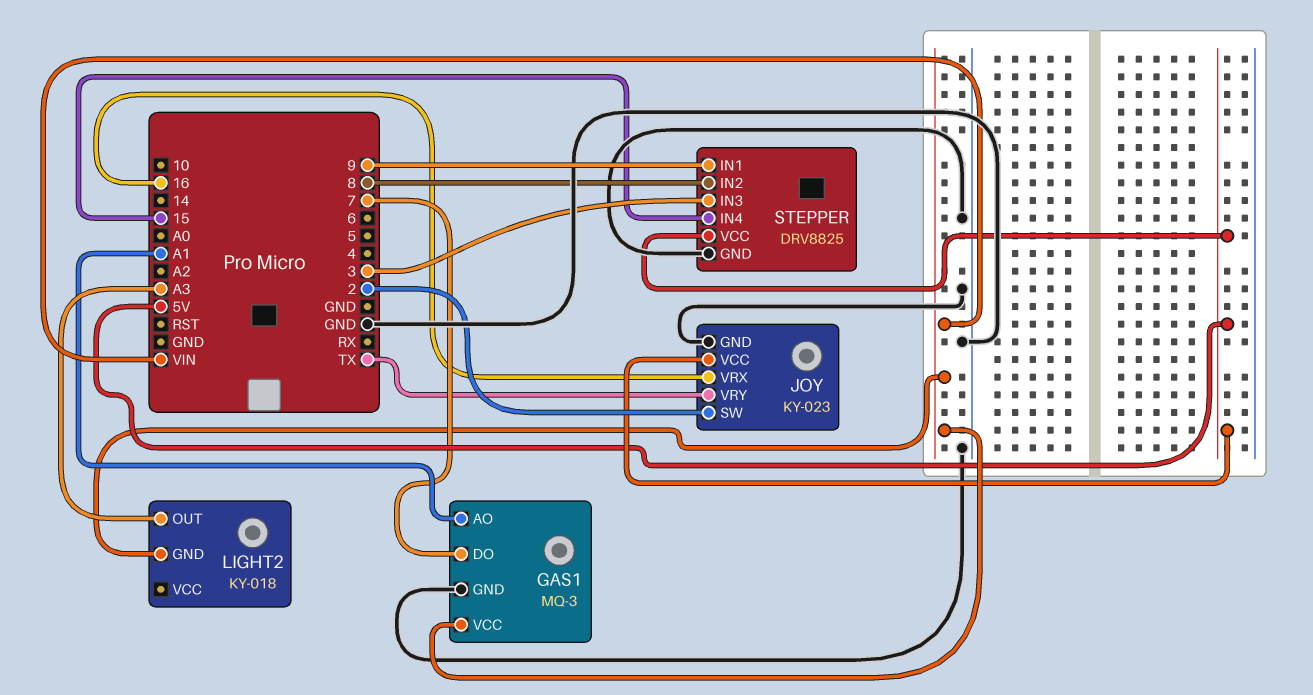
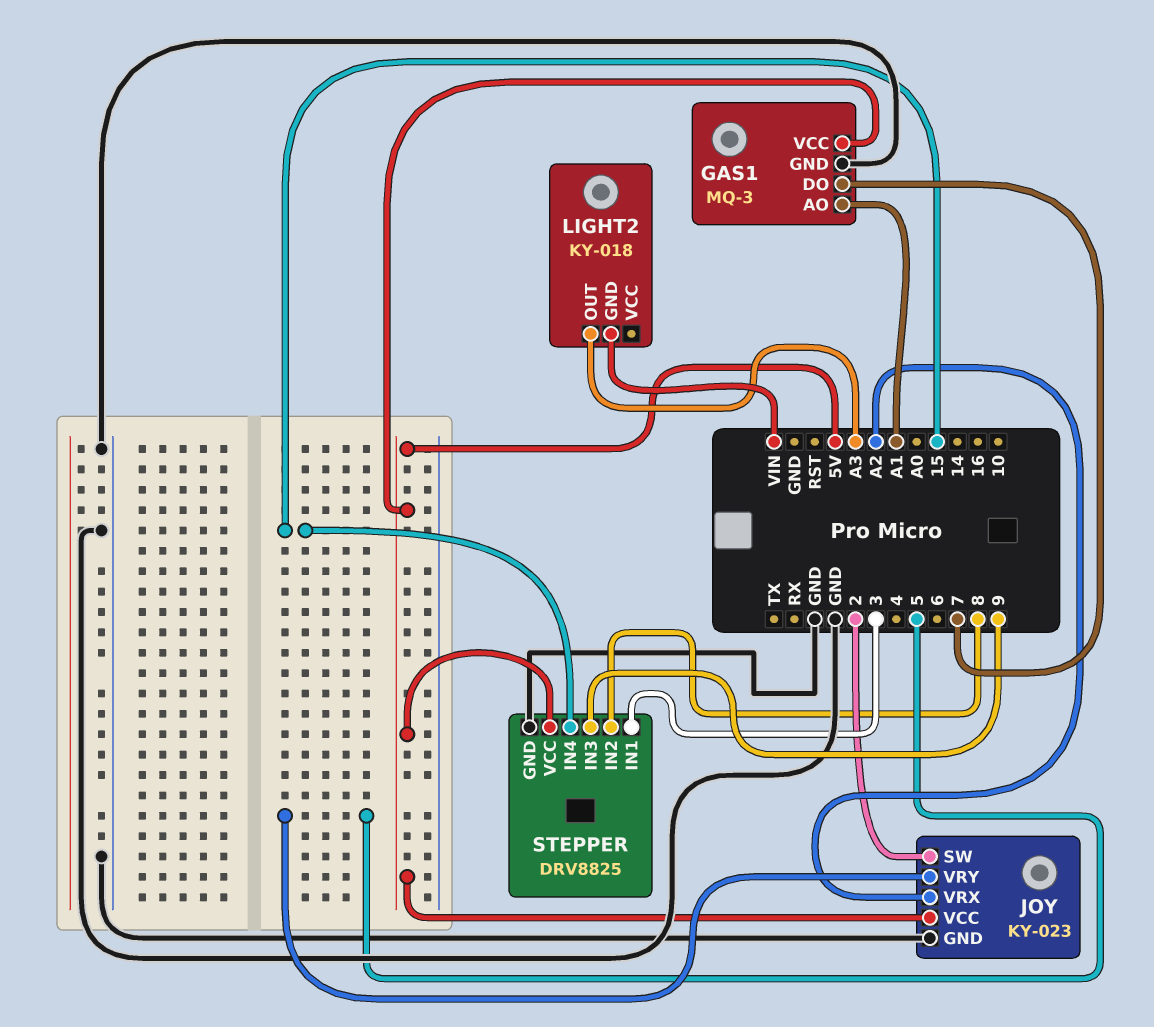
GAS1 pin VCC: VIN -> 5V
JOY pin VRX: 16 -> A2
JOY pin VRY: TX -> 5
STEPPER pin IN1: 9 -> 3
STEPPER pin IN3: 3 -> 9

